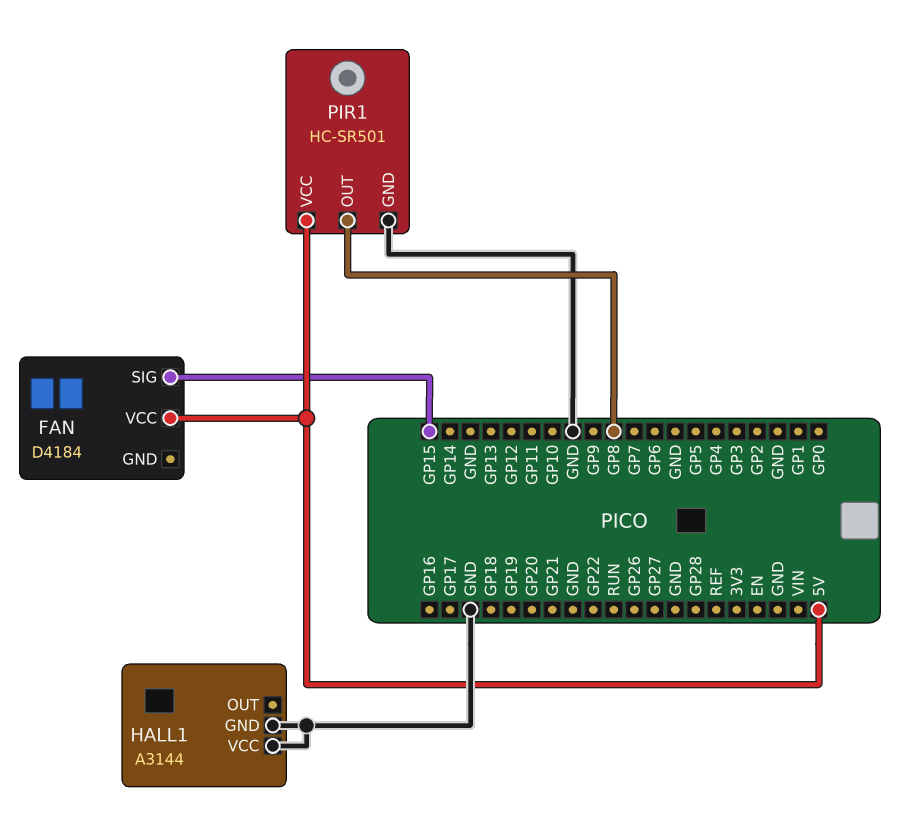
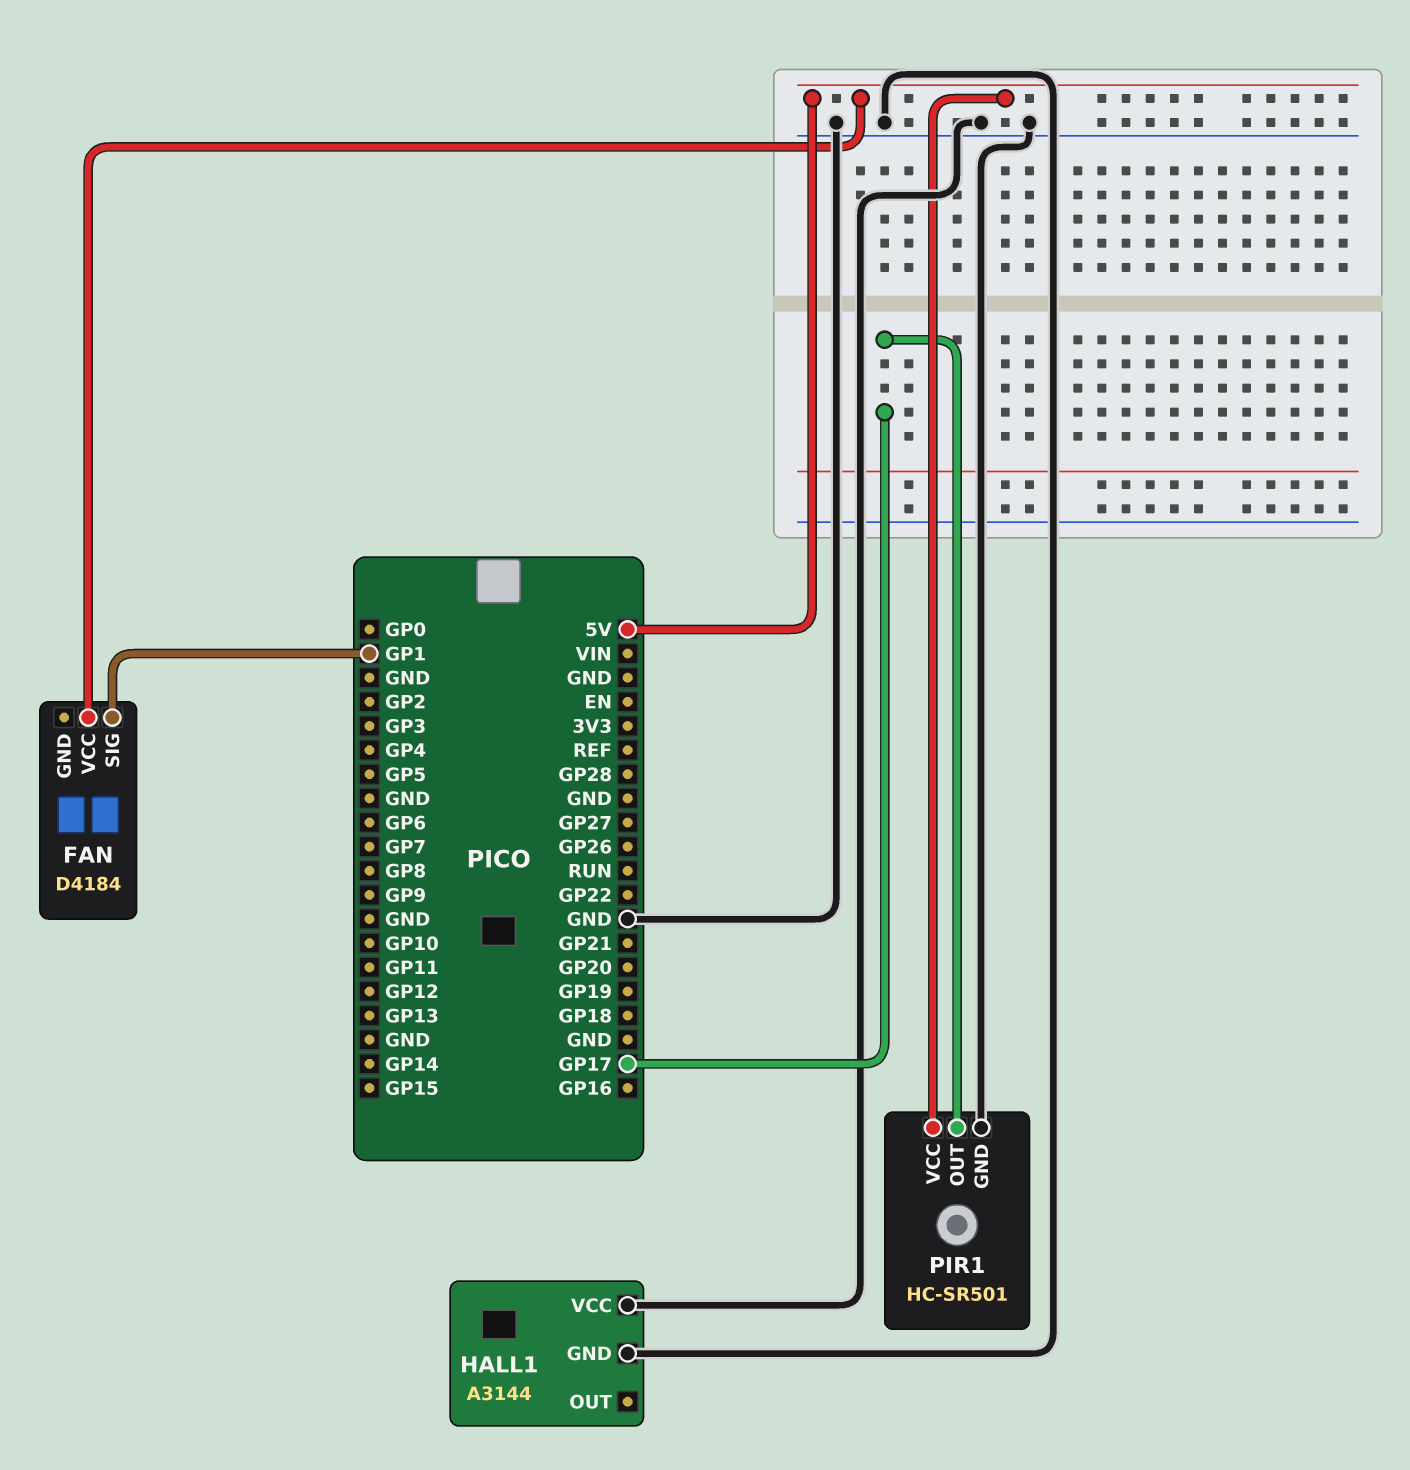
FAN pin SIG: GP15 -> GP1
PIR1 pin OUT: GP8 -> GP17

